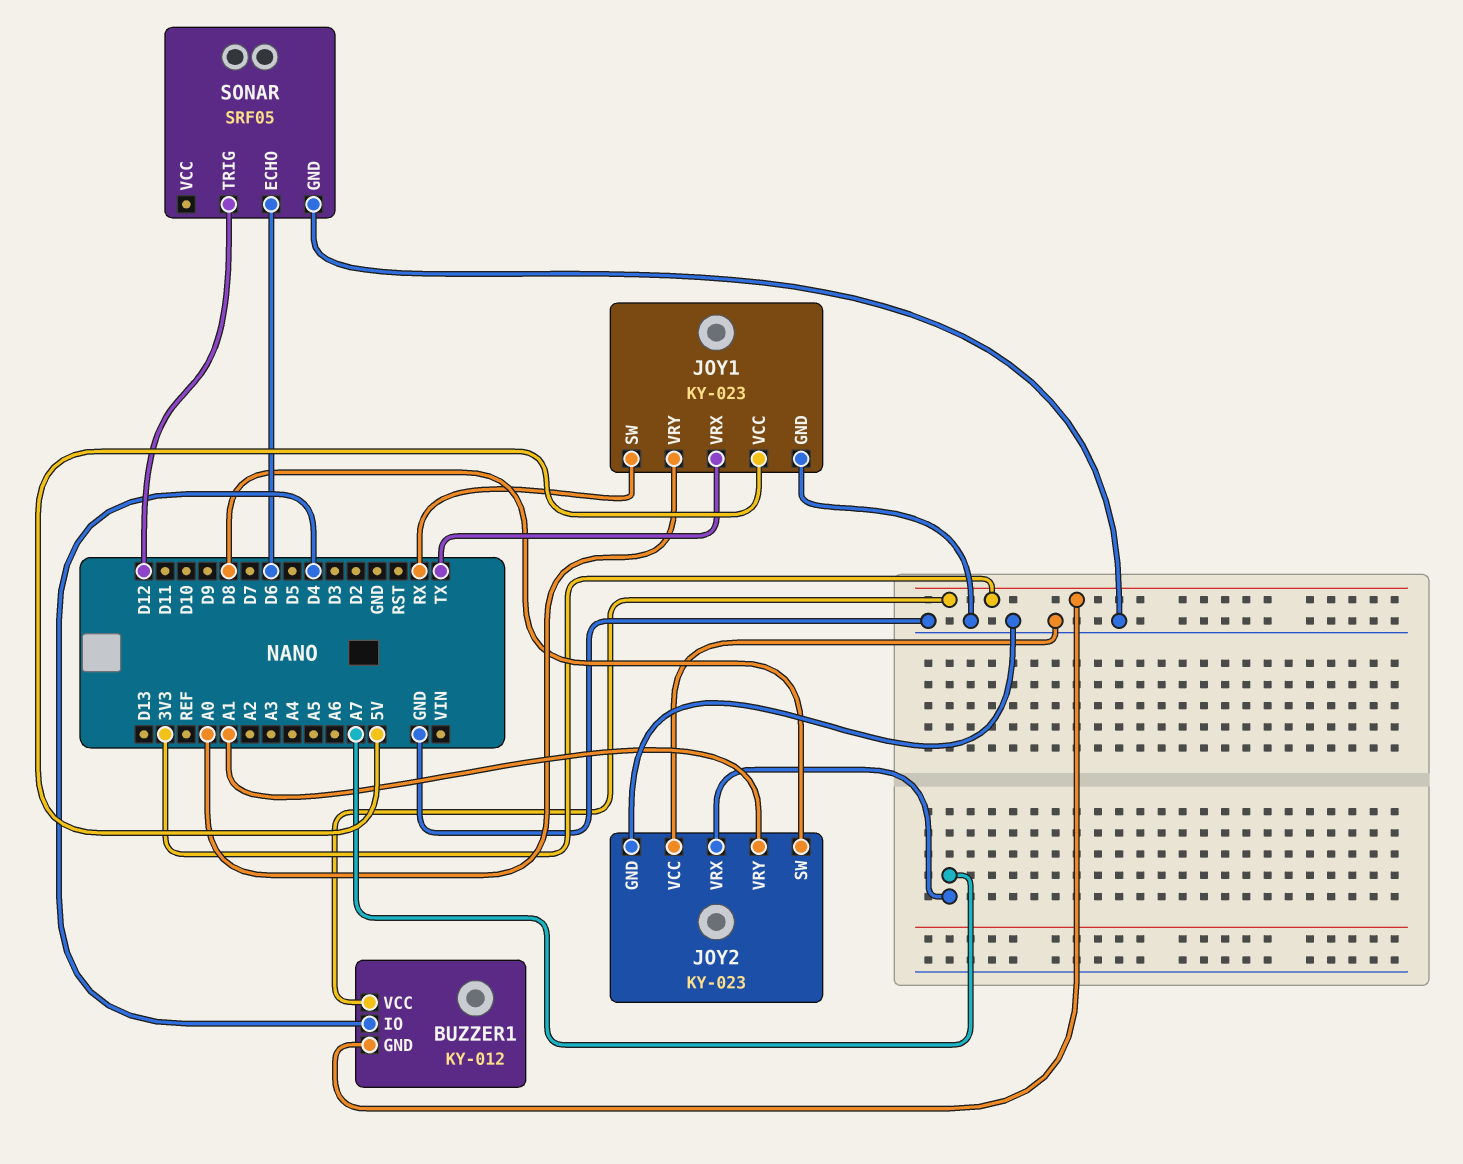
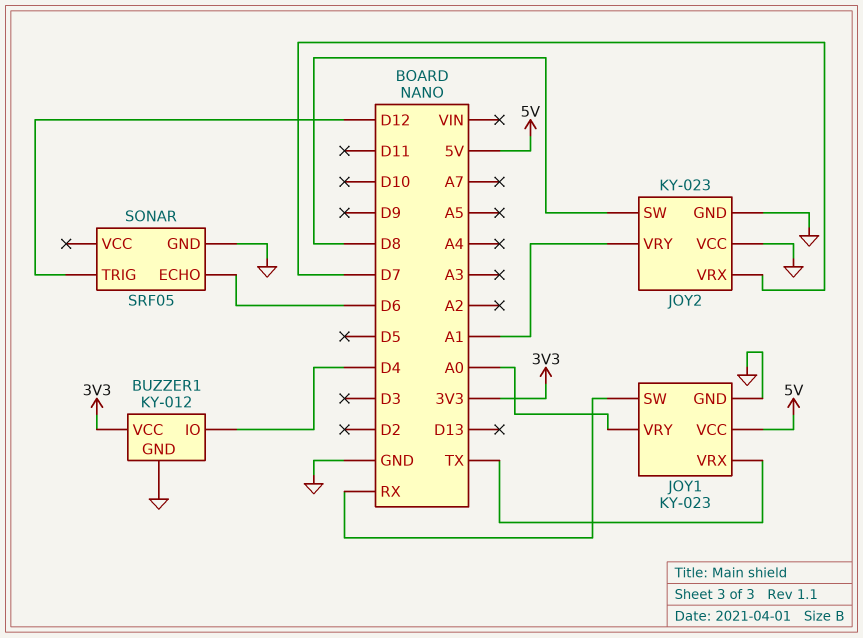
BUZZER1 pin GND: 3V3 -> GND
JOY2 pin VRX: A7 -> D7

